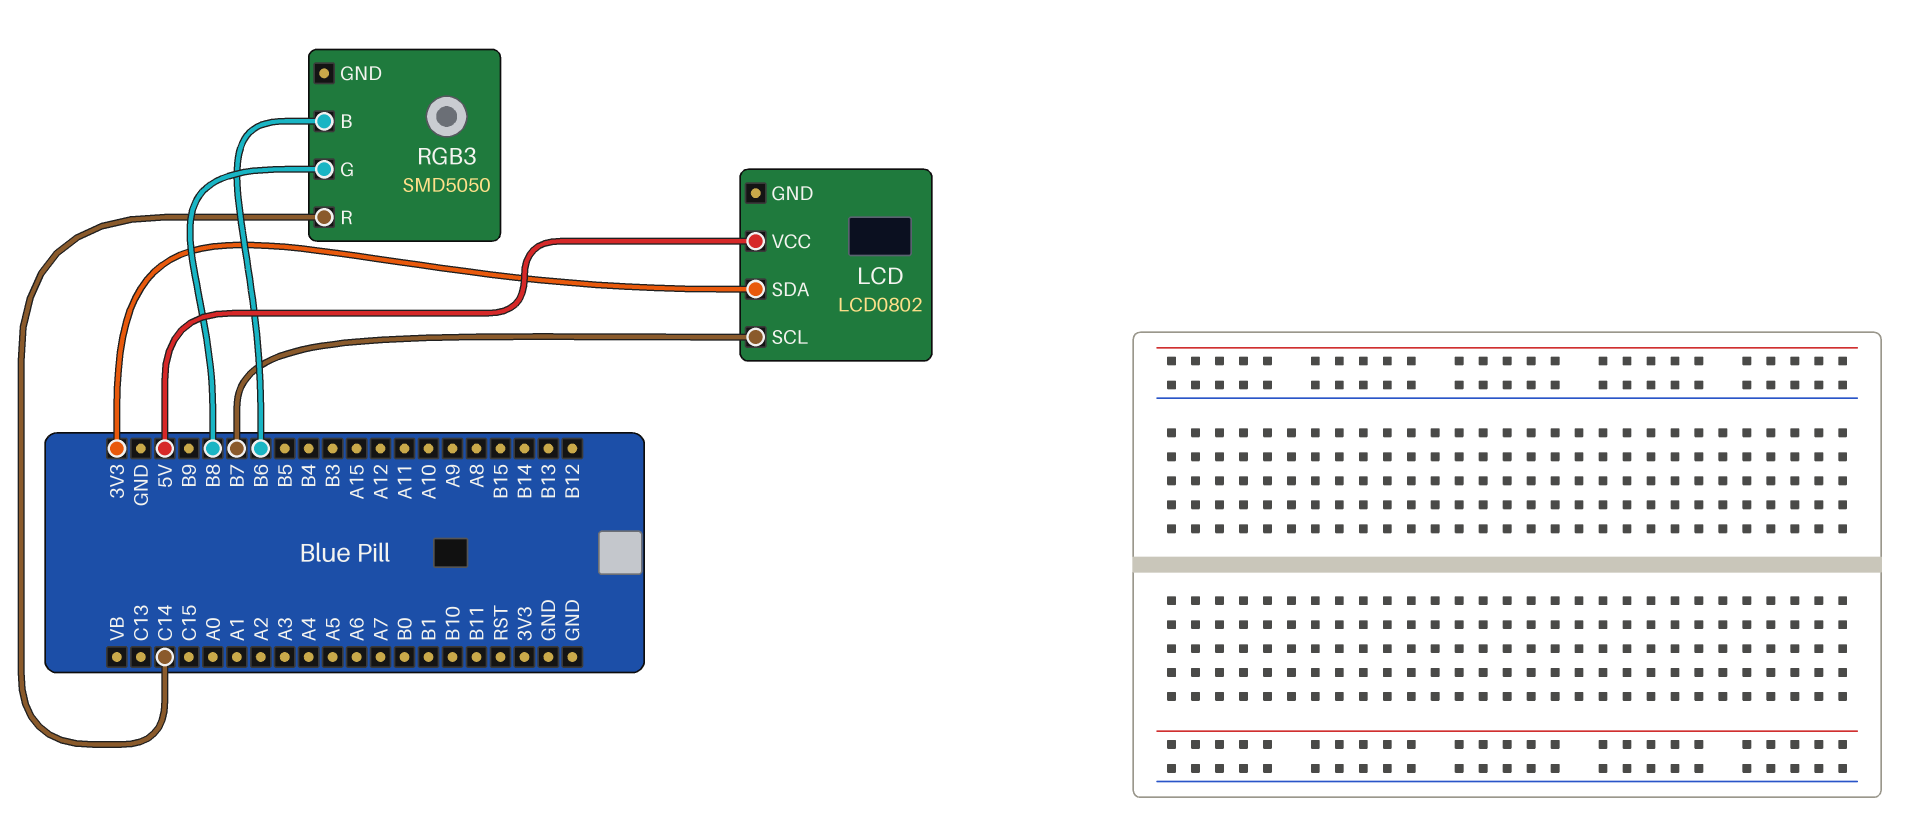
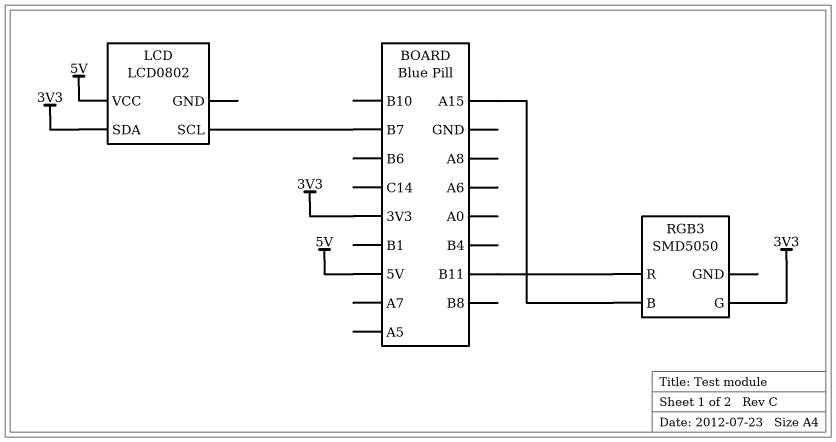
RGB3 pin B: B6 -> A15
RGB3 pin G: B8 -> 3V3
RGB3 pin R: C14 -> B11

